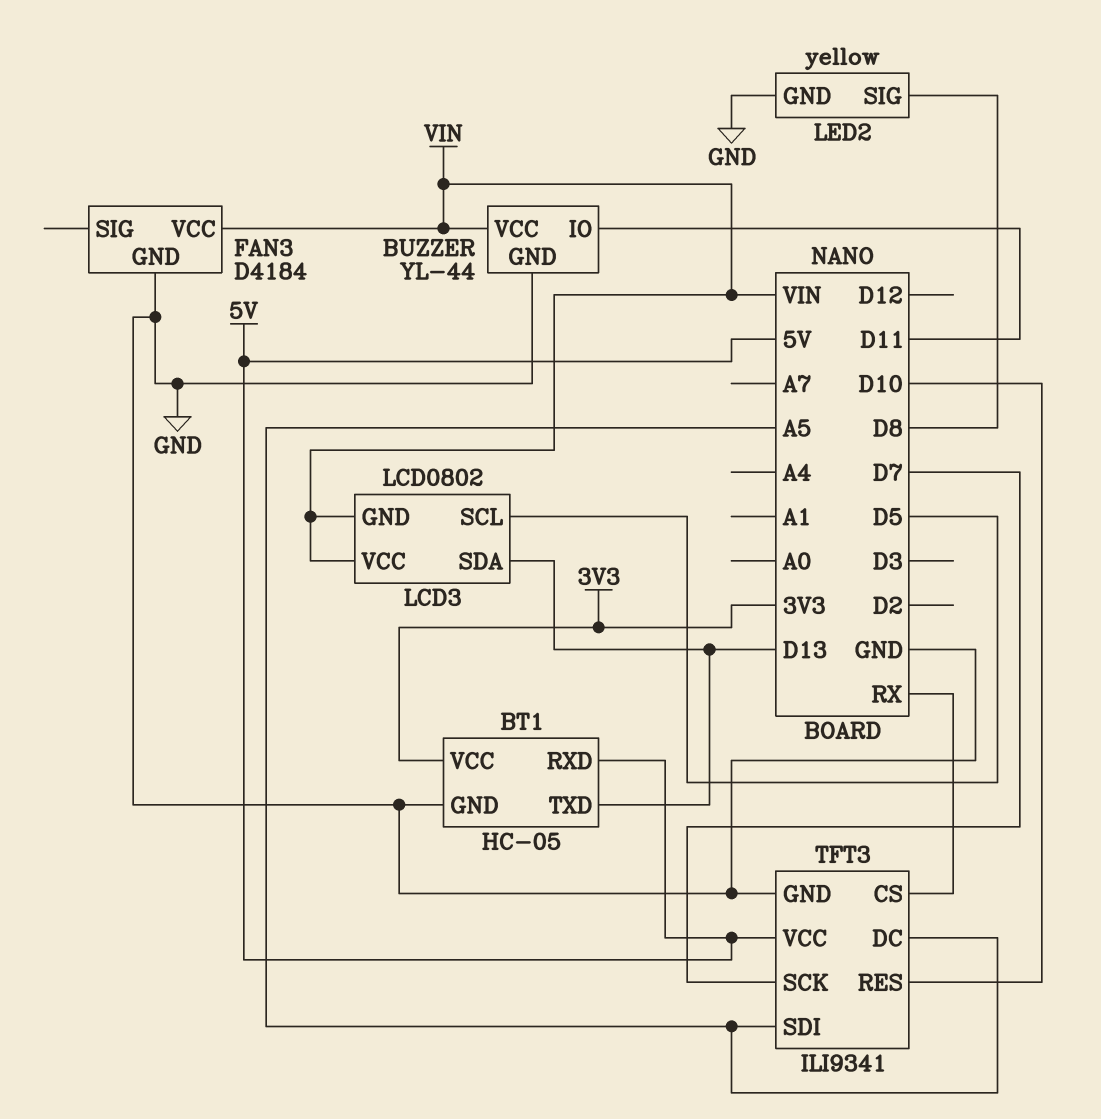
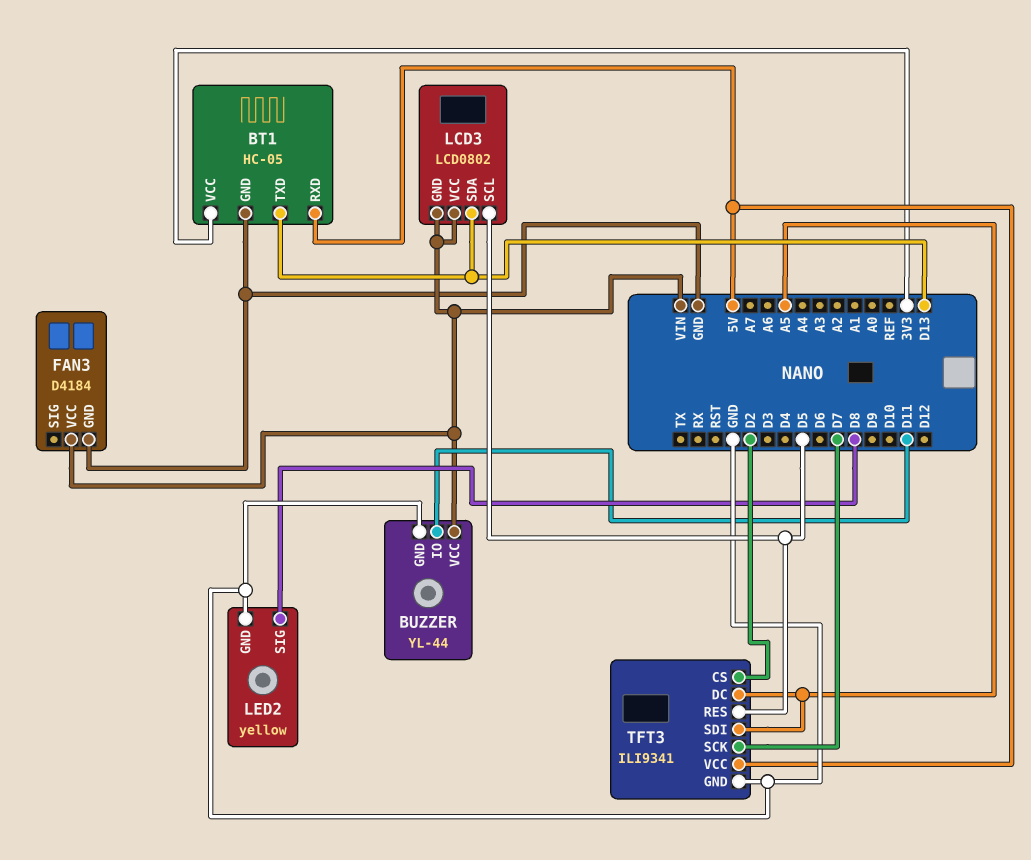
TFT3 pin CS: RX -> D2
TFT3 pin RES: D10 -> D5

